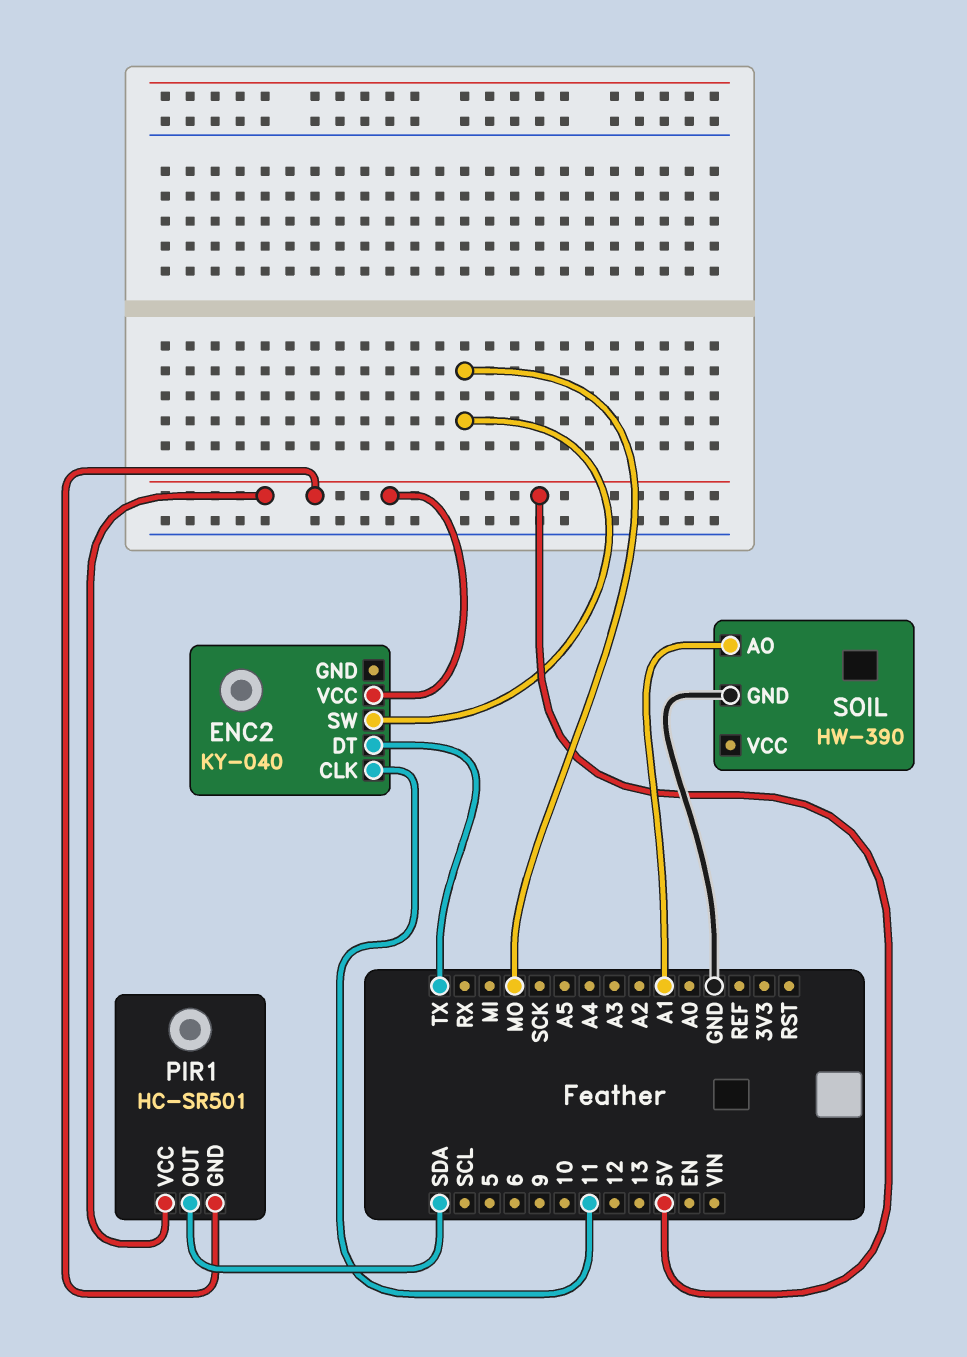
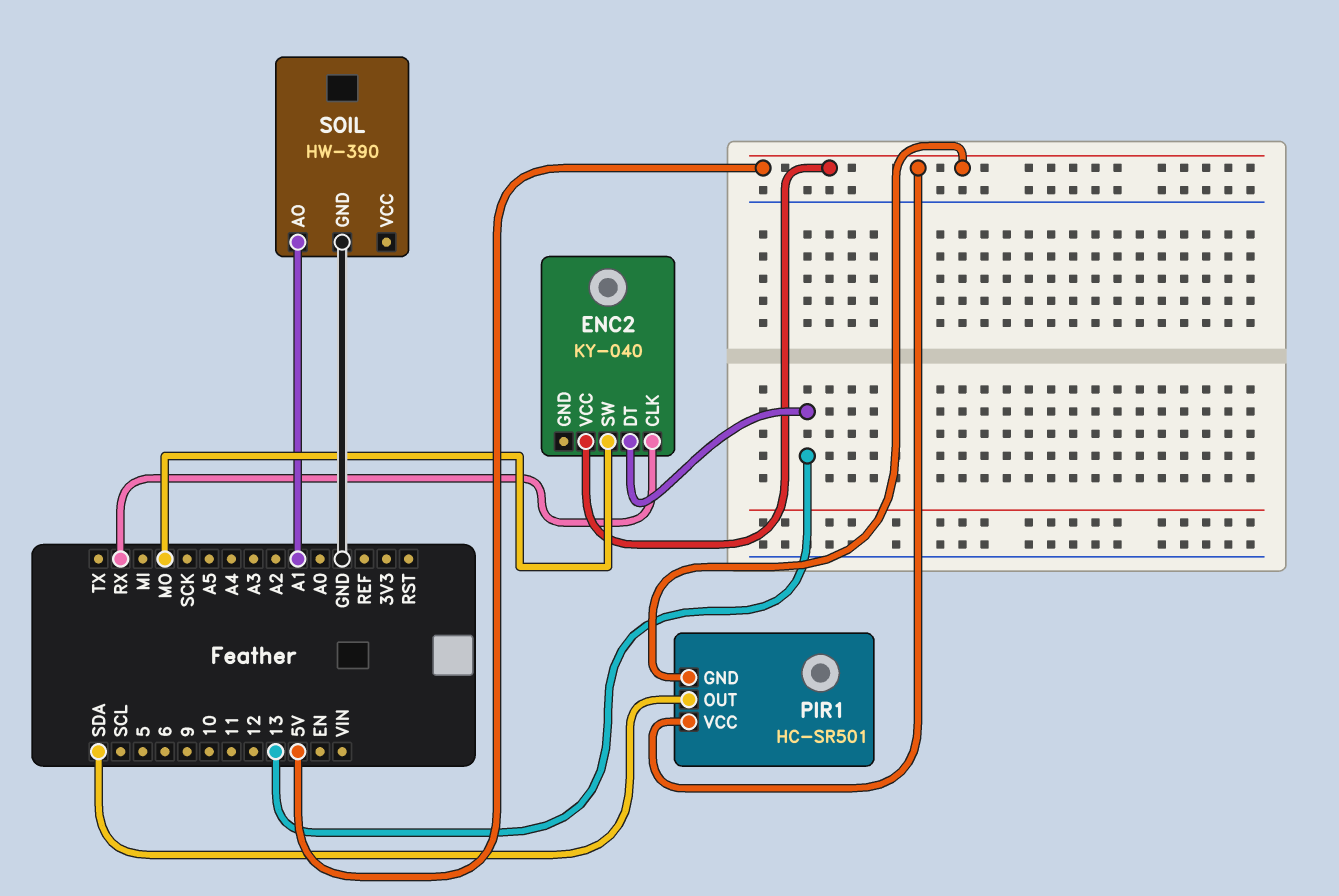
ENC2 pin CLK: 11 -> RX
ENC2 pin DT: TX -> 13

